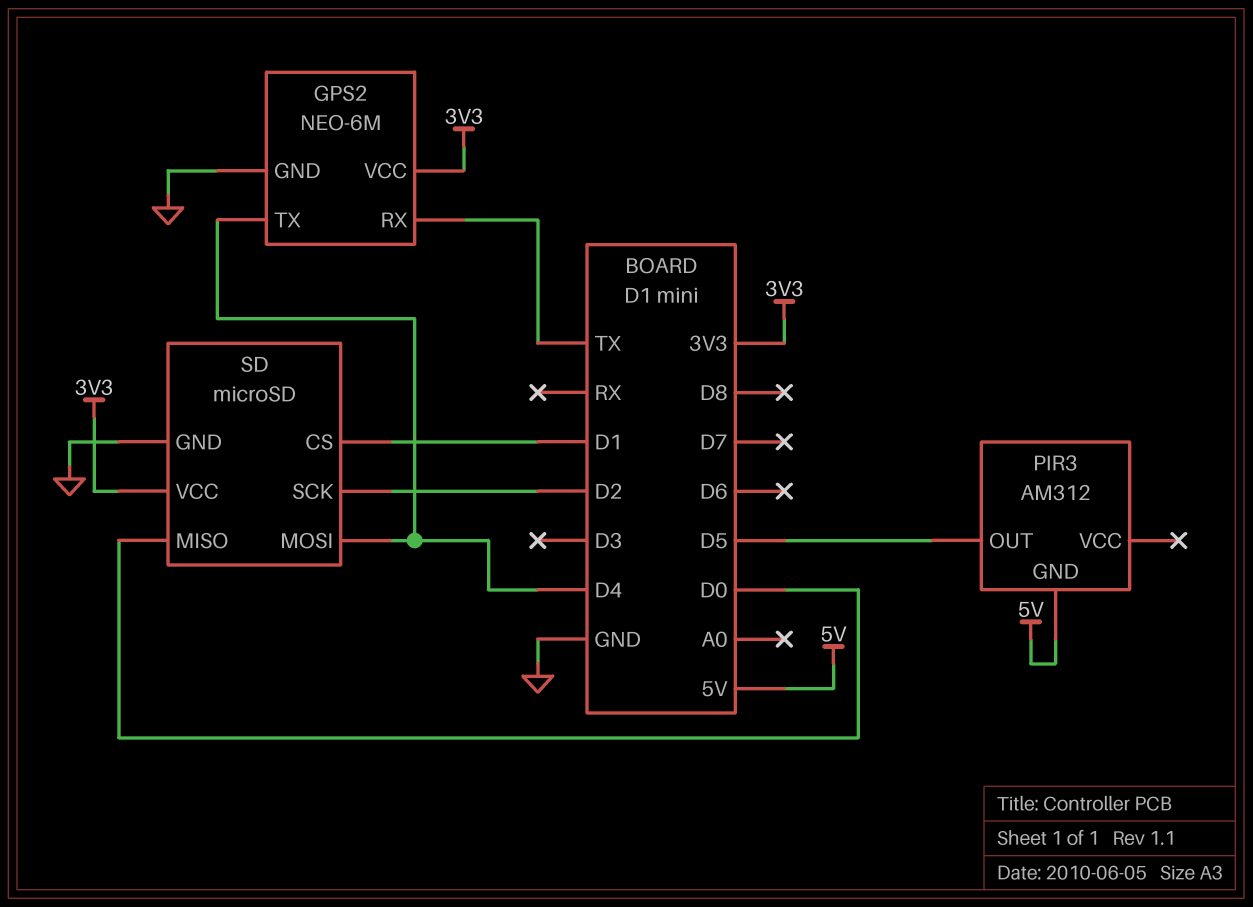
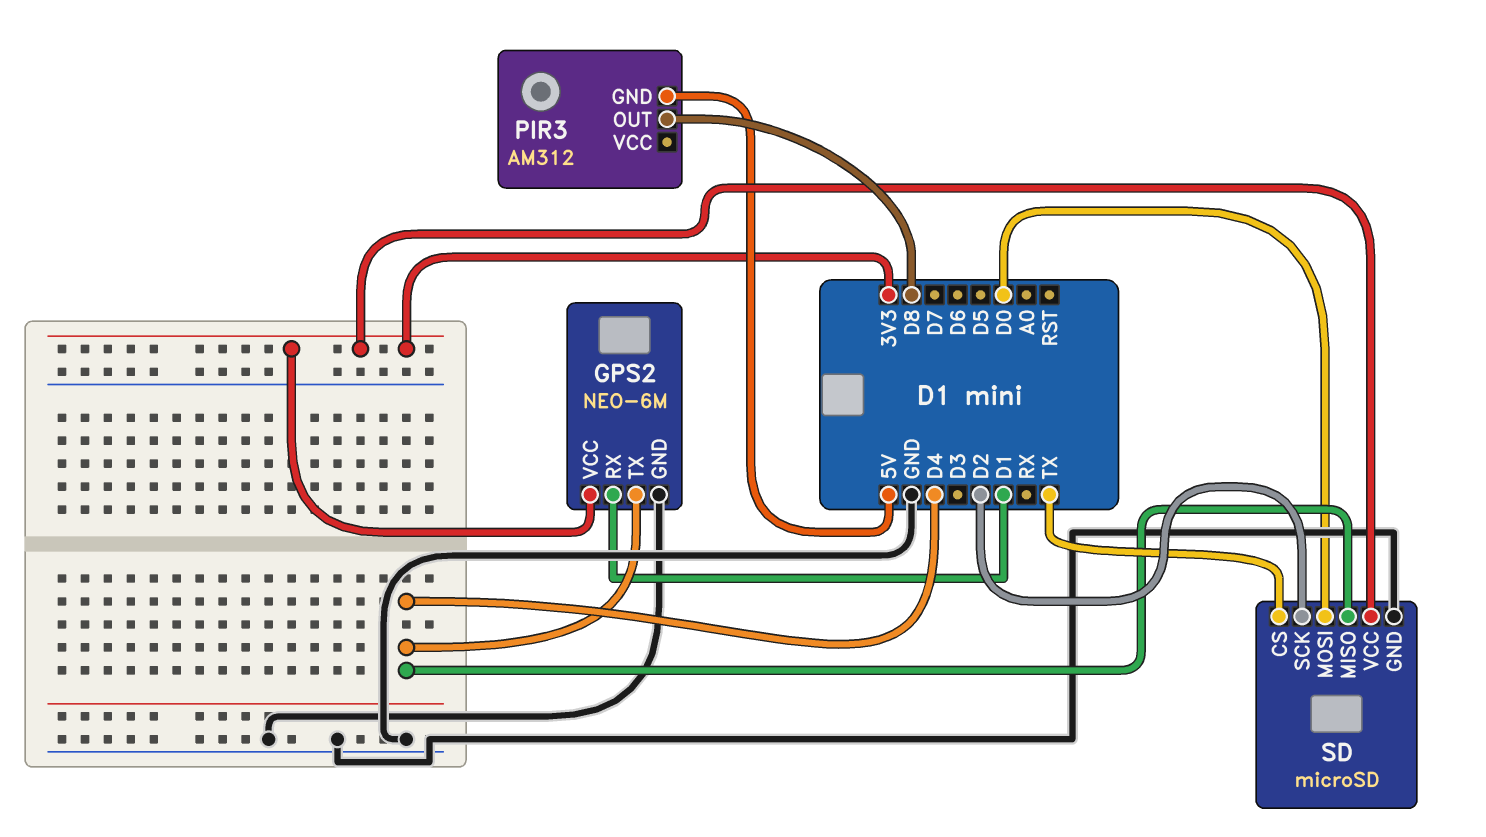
GPS2 pin RX: TX -> D1
PIR3 pin OUT: D5 -> D8
SD pin CS: D1 -> TX
SD pin MISO: D0 -> D4
SD pin MOSI: D4 -> D0

